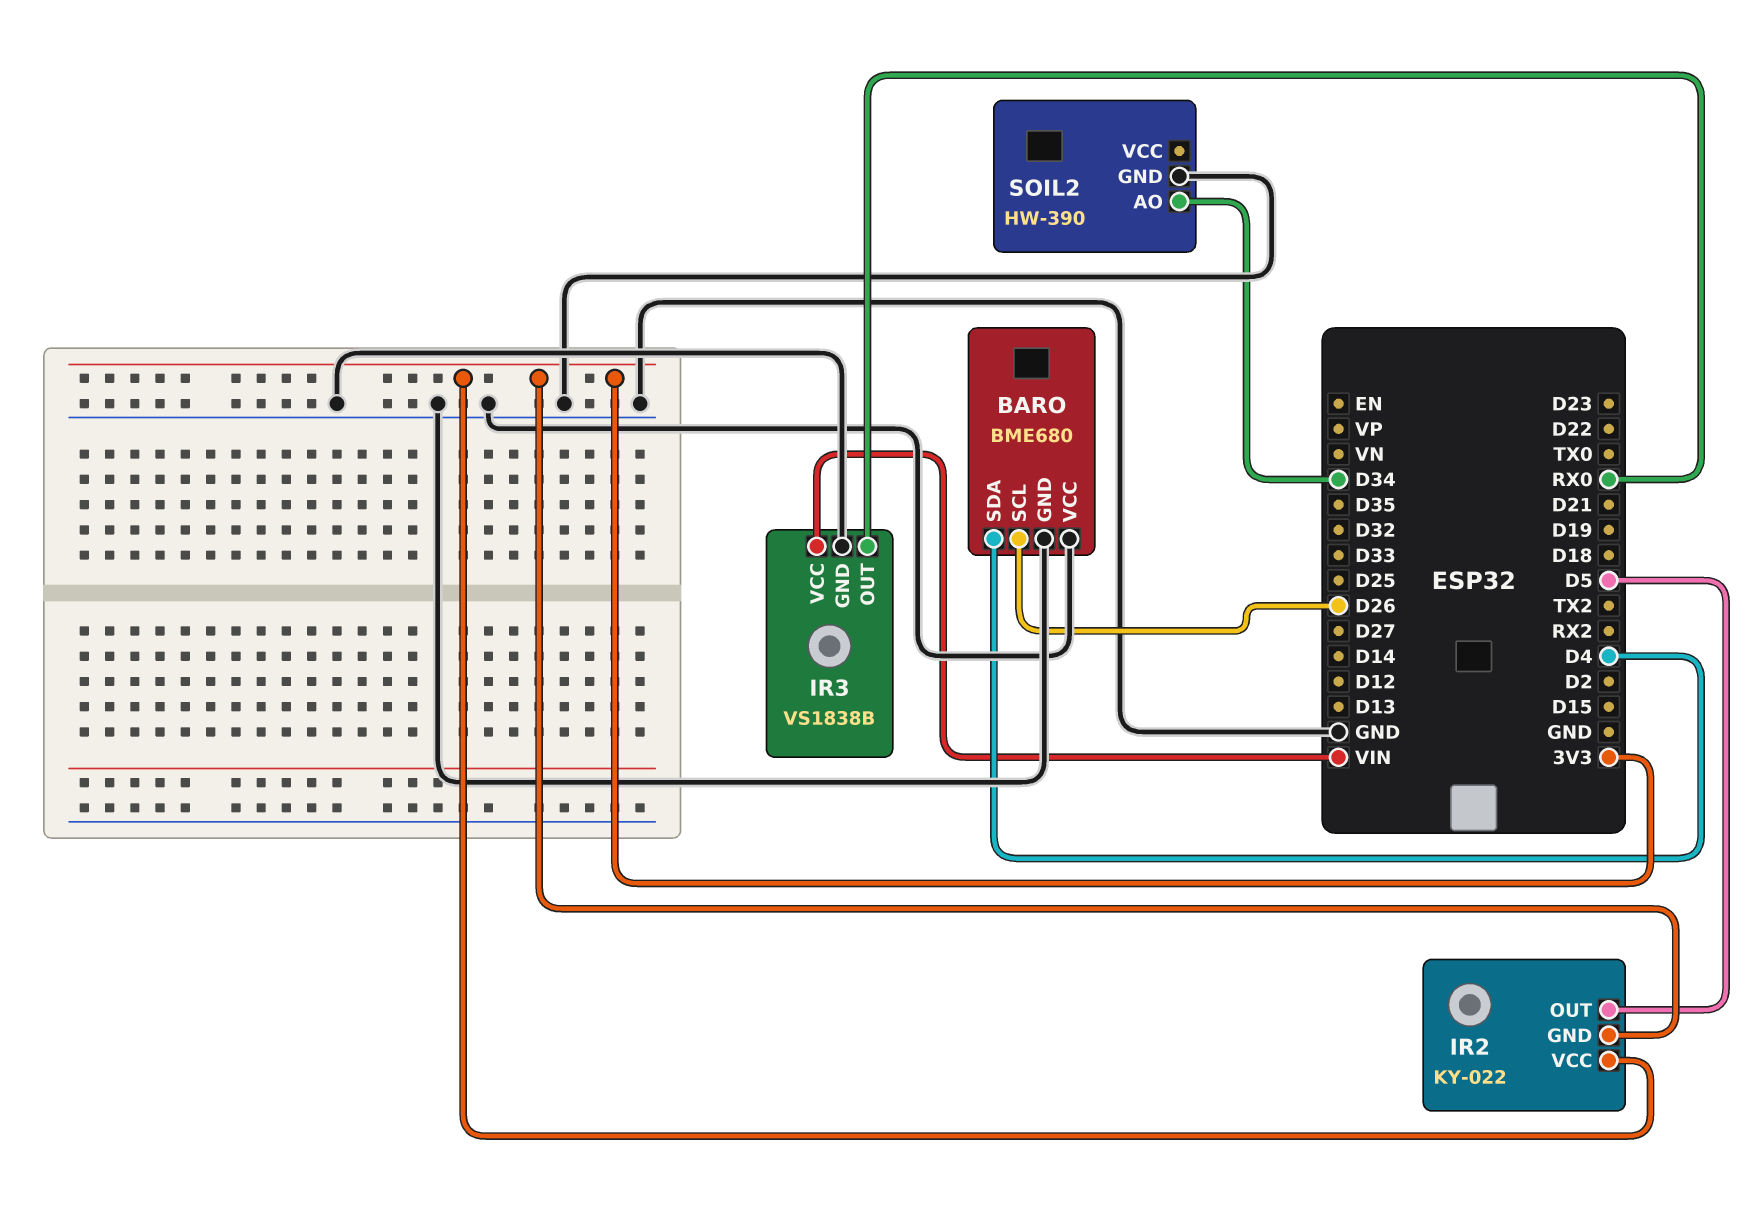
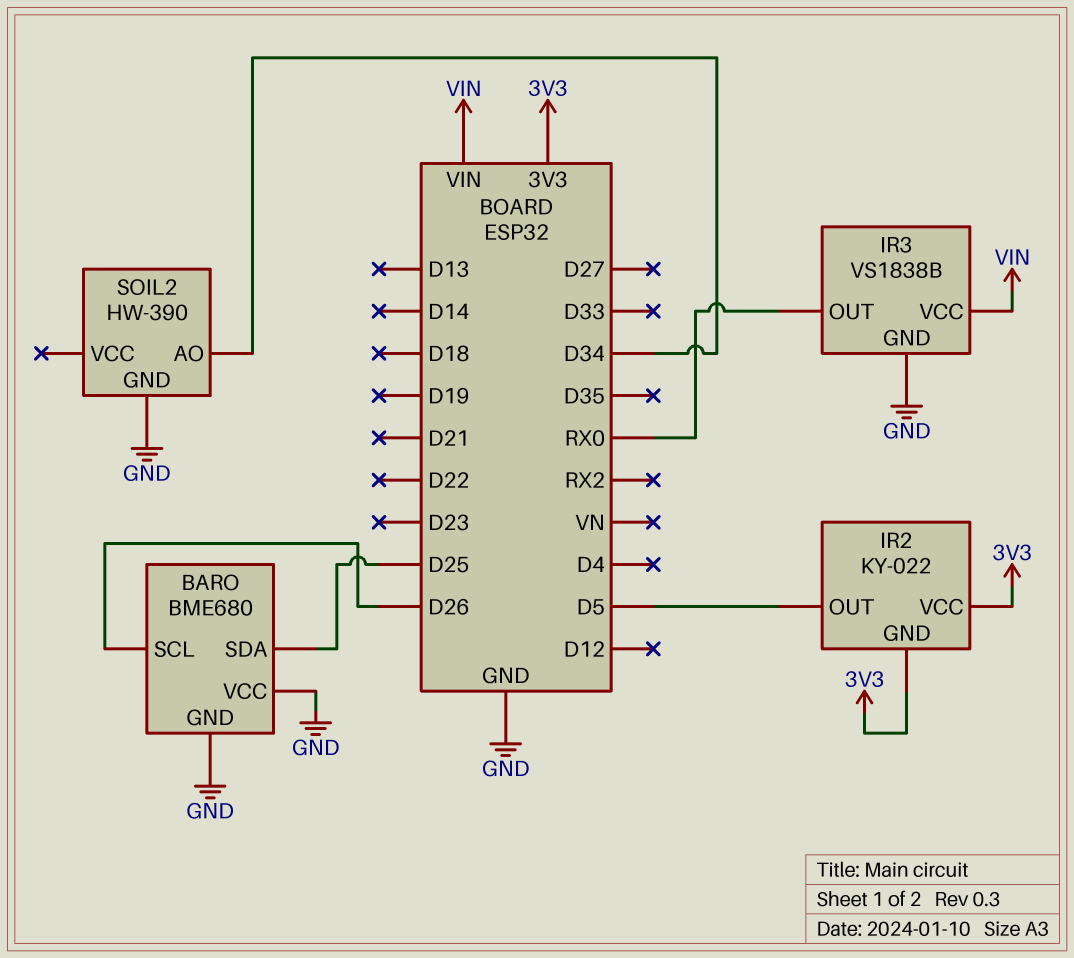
BARO pin SDA: D4 -> D25

